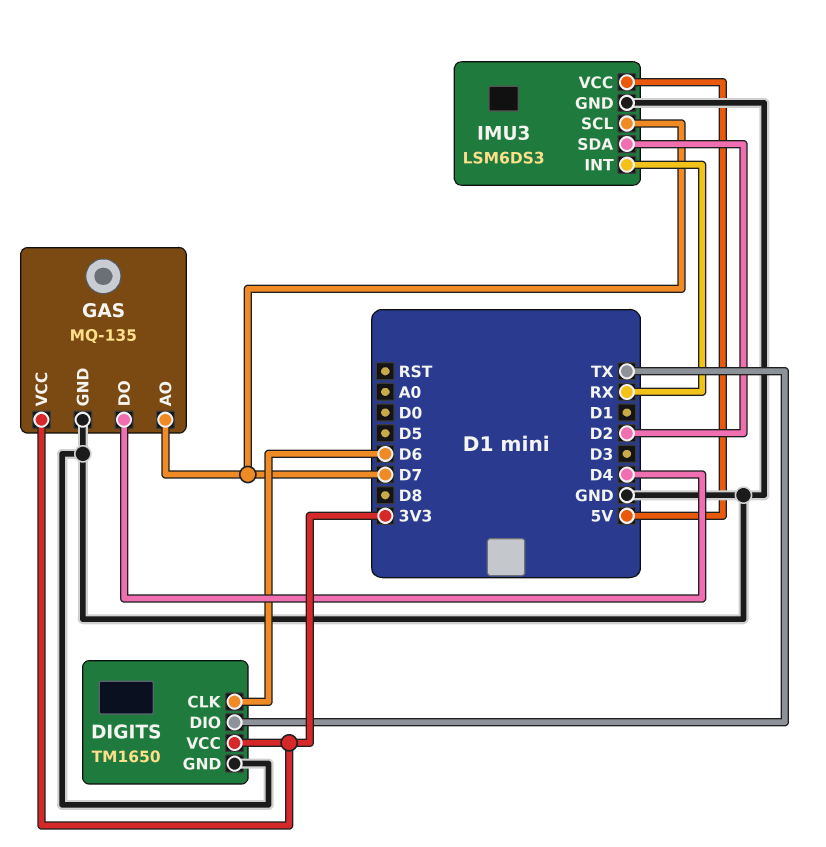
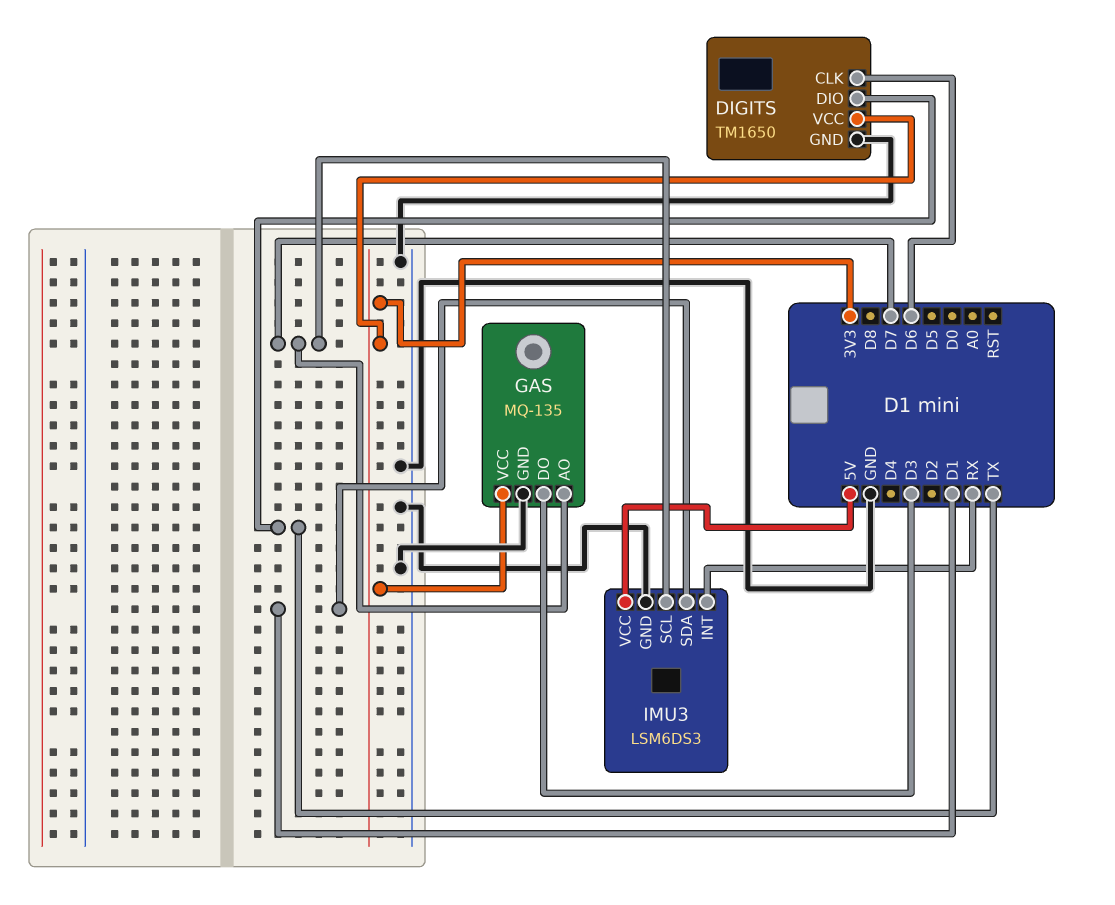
GAS pin DO: D4 -> D3
IMU3 pin SDA: D2 -> D1

